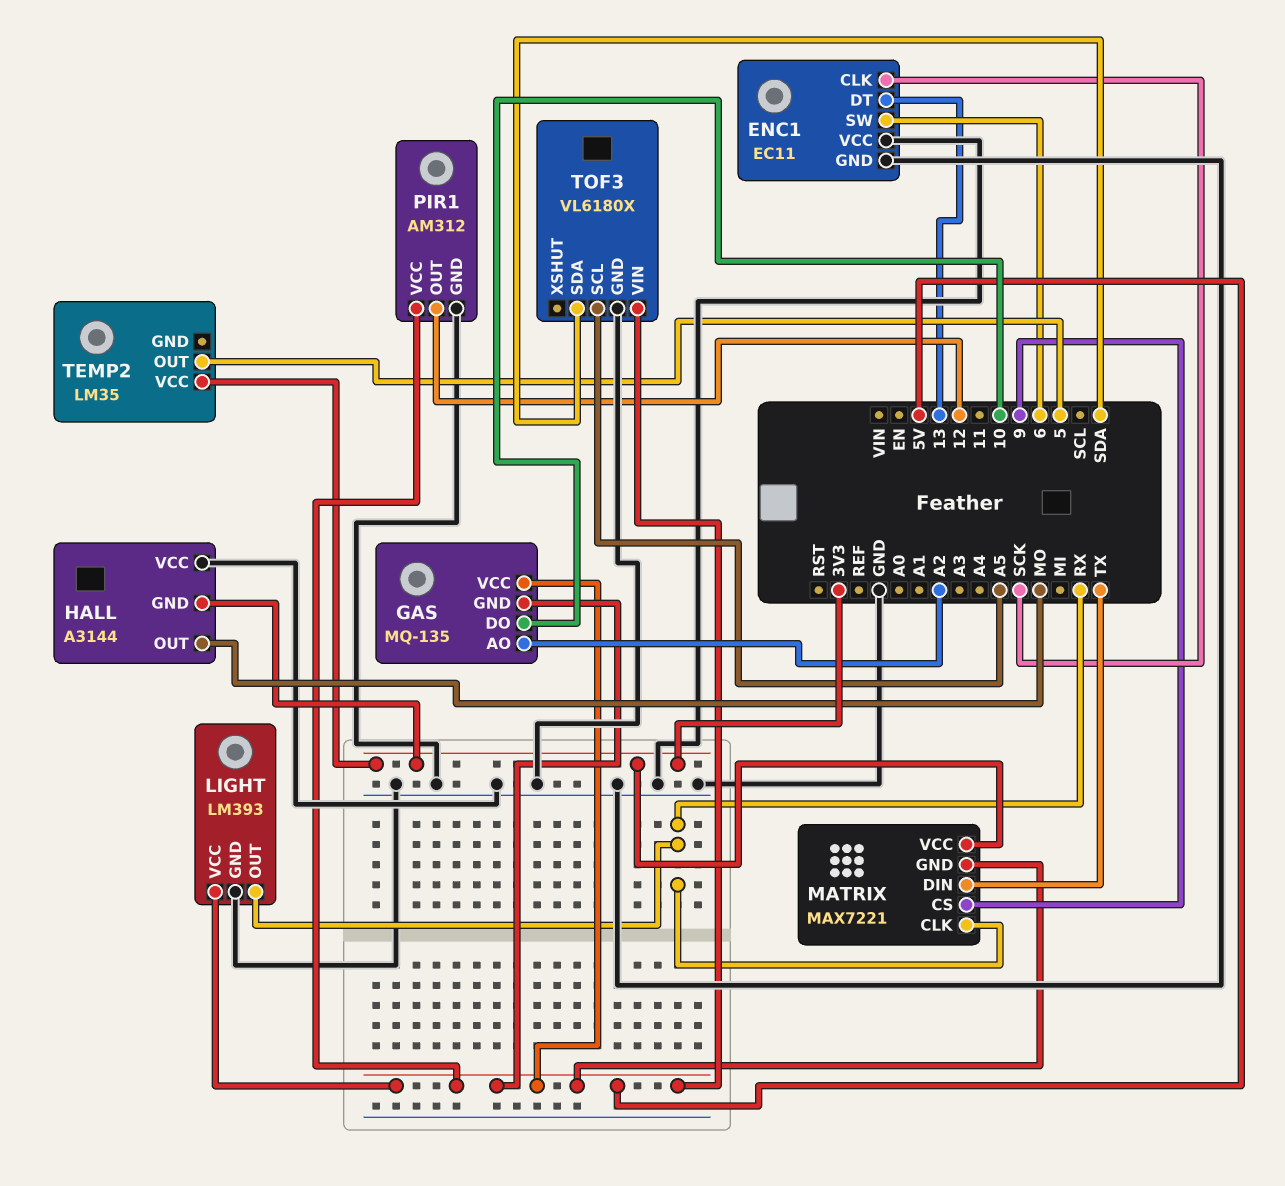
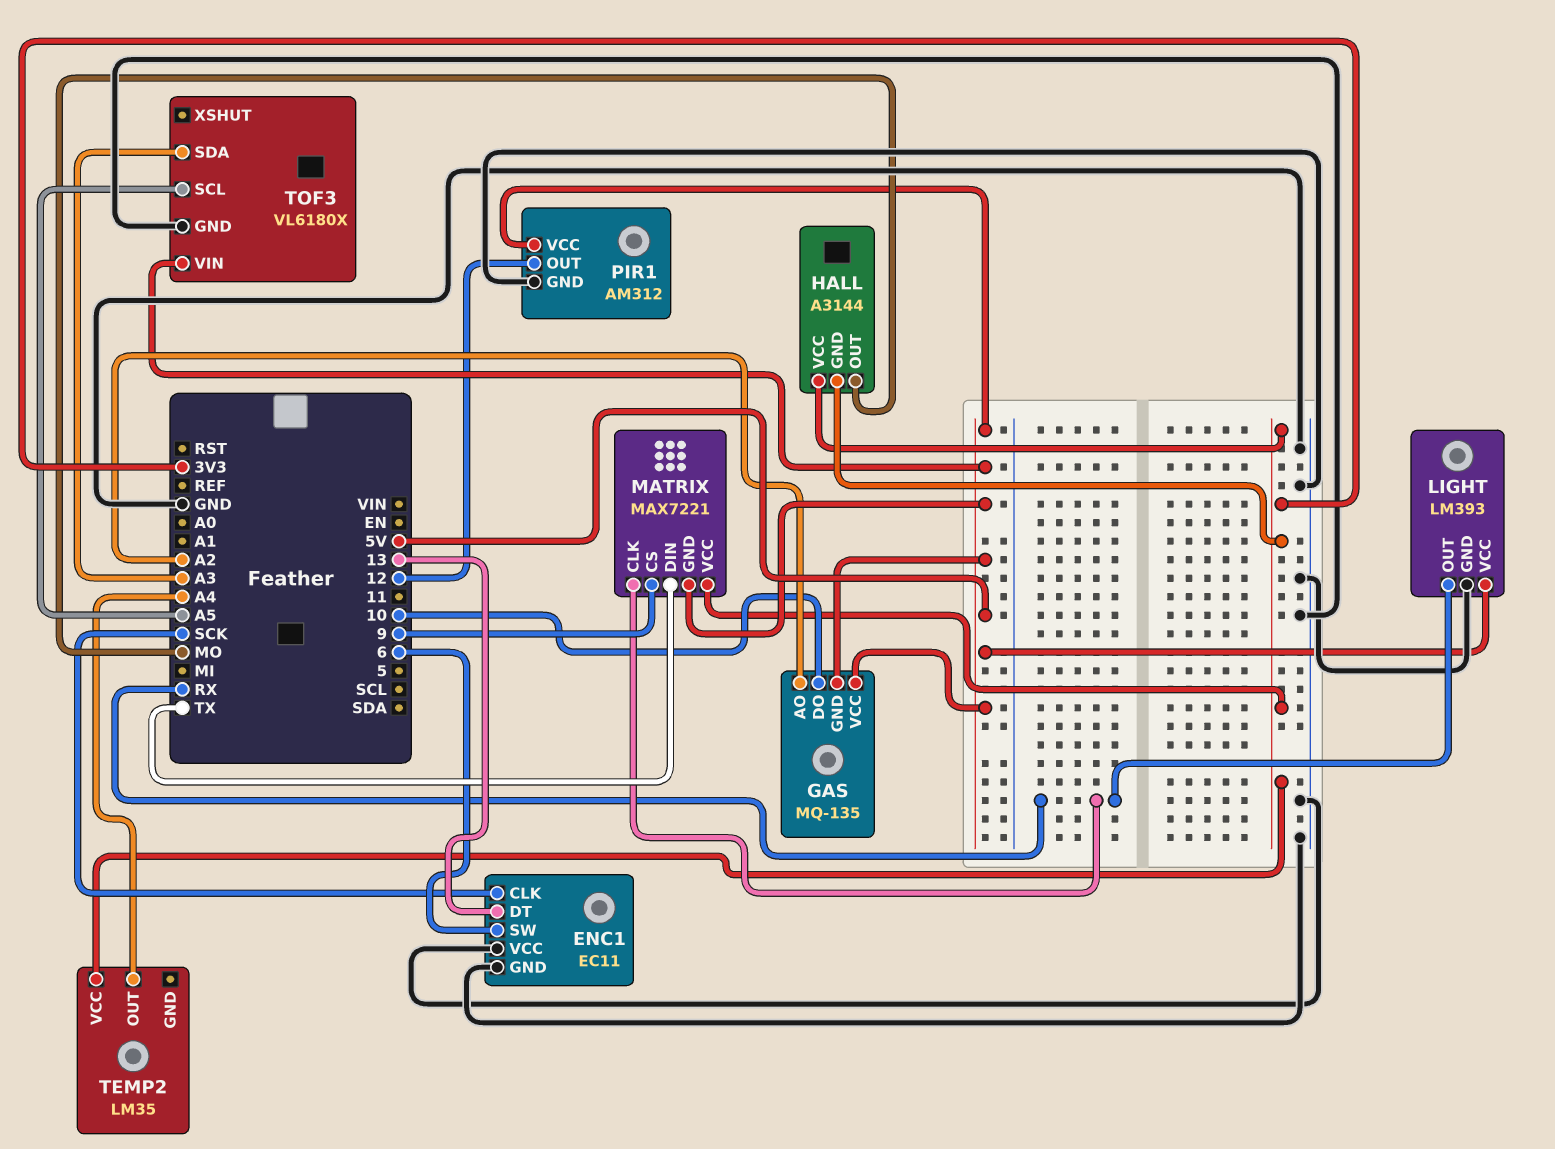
HALL pin VCC: GND -> 3V3
TEMP2 pin OUT: 5 -> A4
TOF3 pin SDA: SDA -> A3

